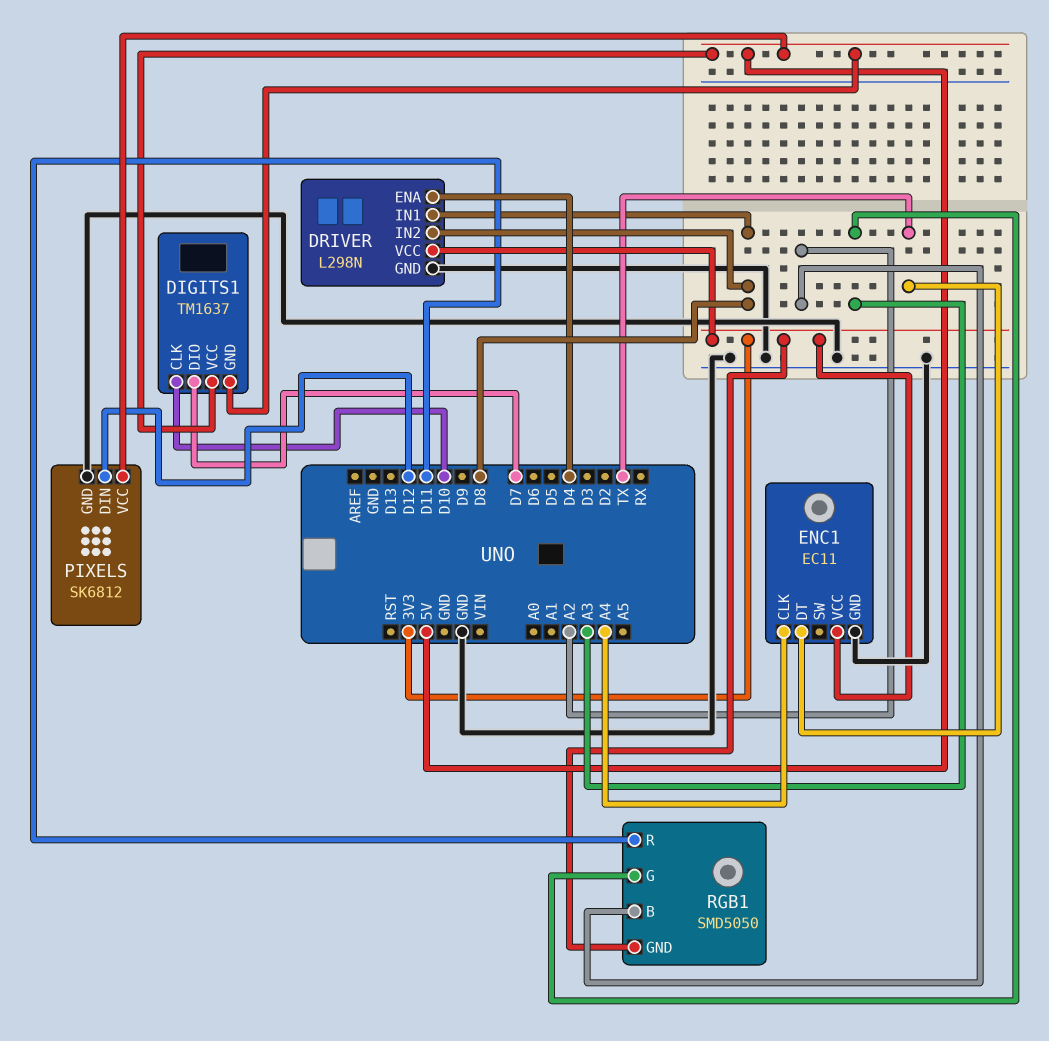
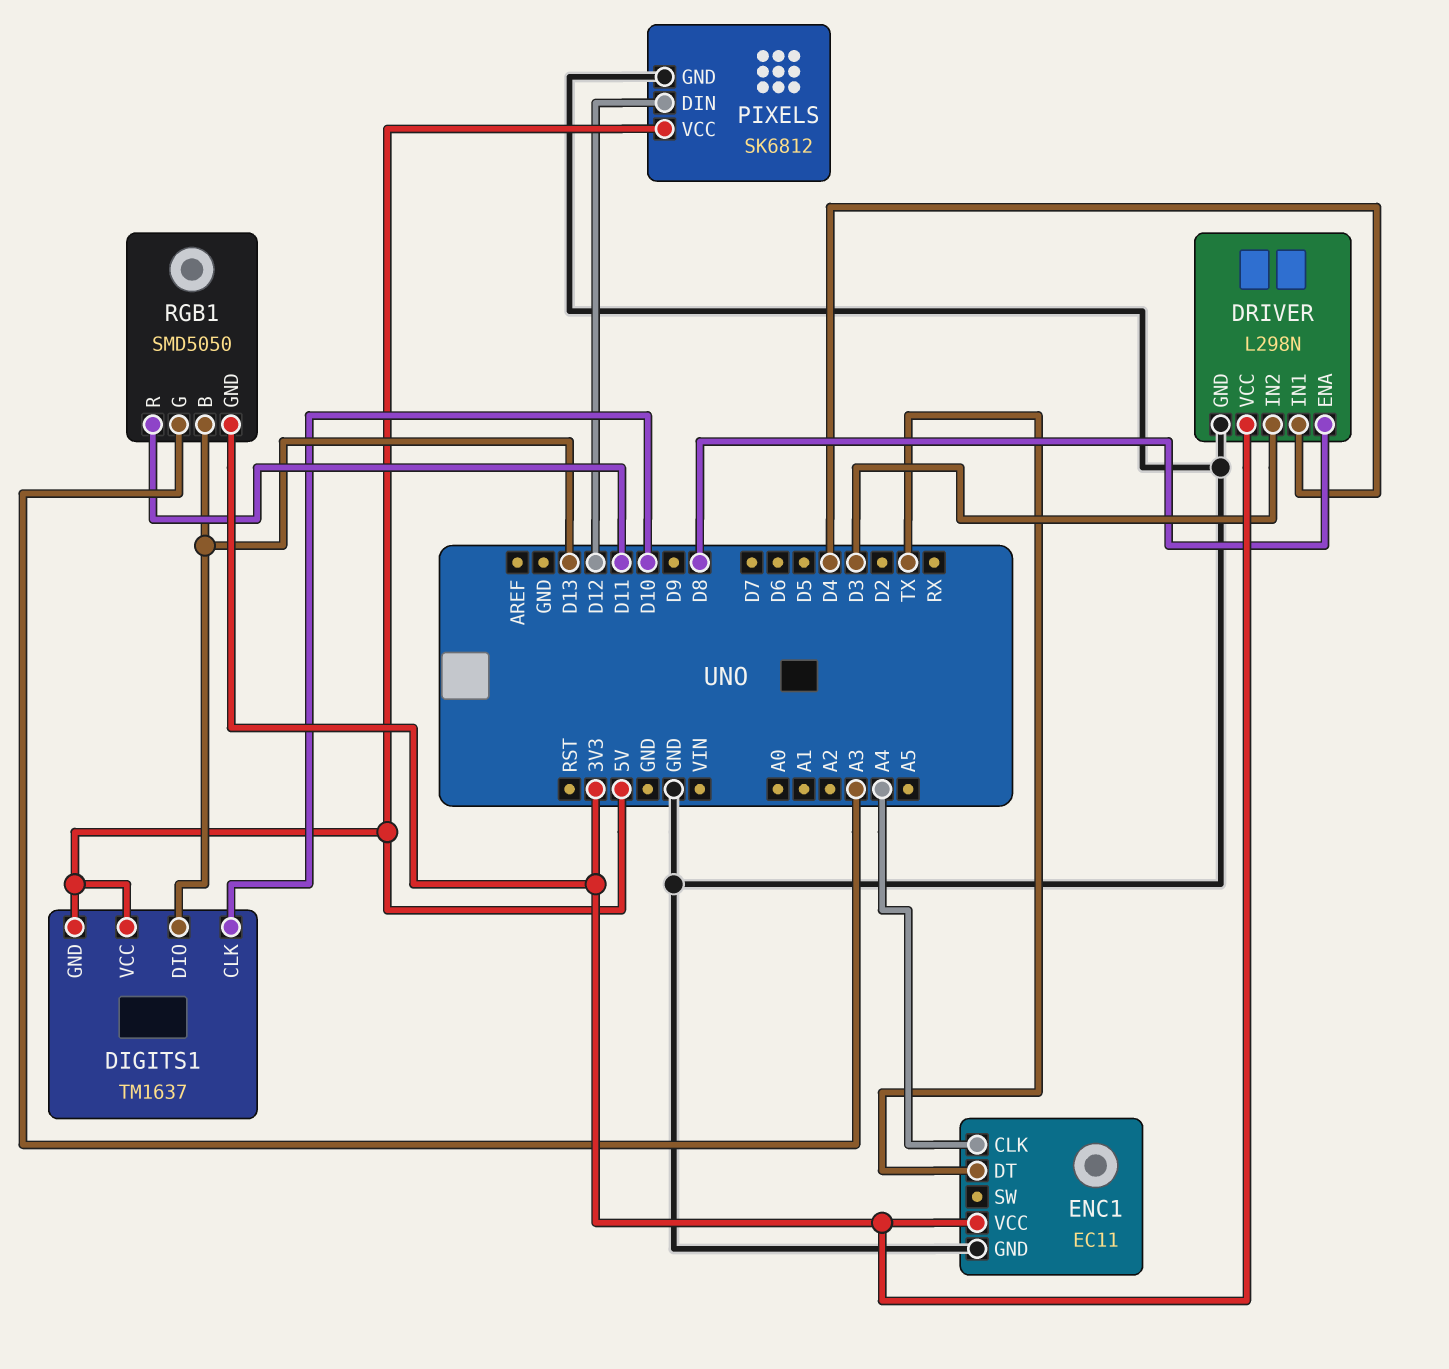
DIGITS1 pin DIO: D7 -> D13
DRIVER pin ENA: D4 -> D8
DRIVER pin IN1: D8 -> D4
DRIVER pin IN2: D8 -> D3
RGB1 pin B: A2 -> D13

